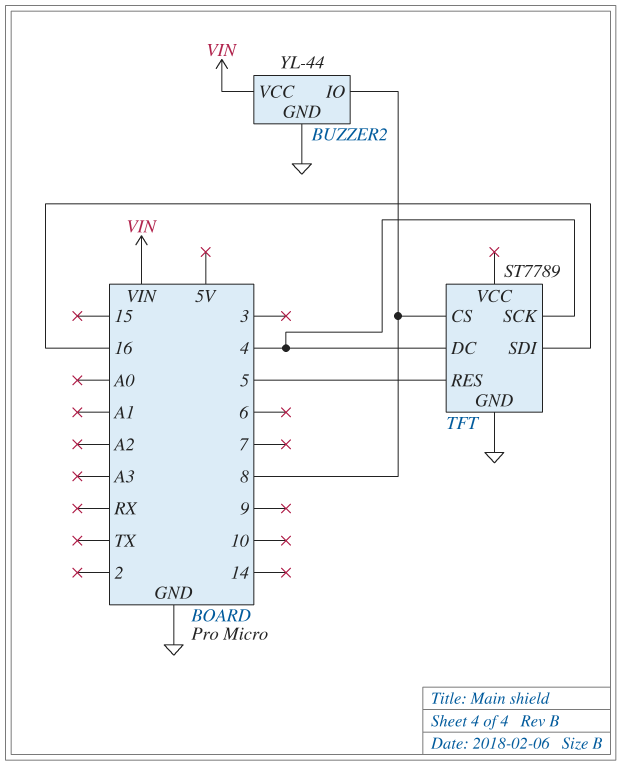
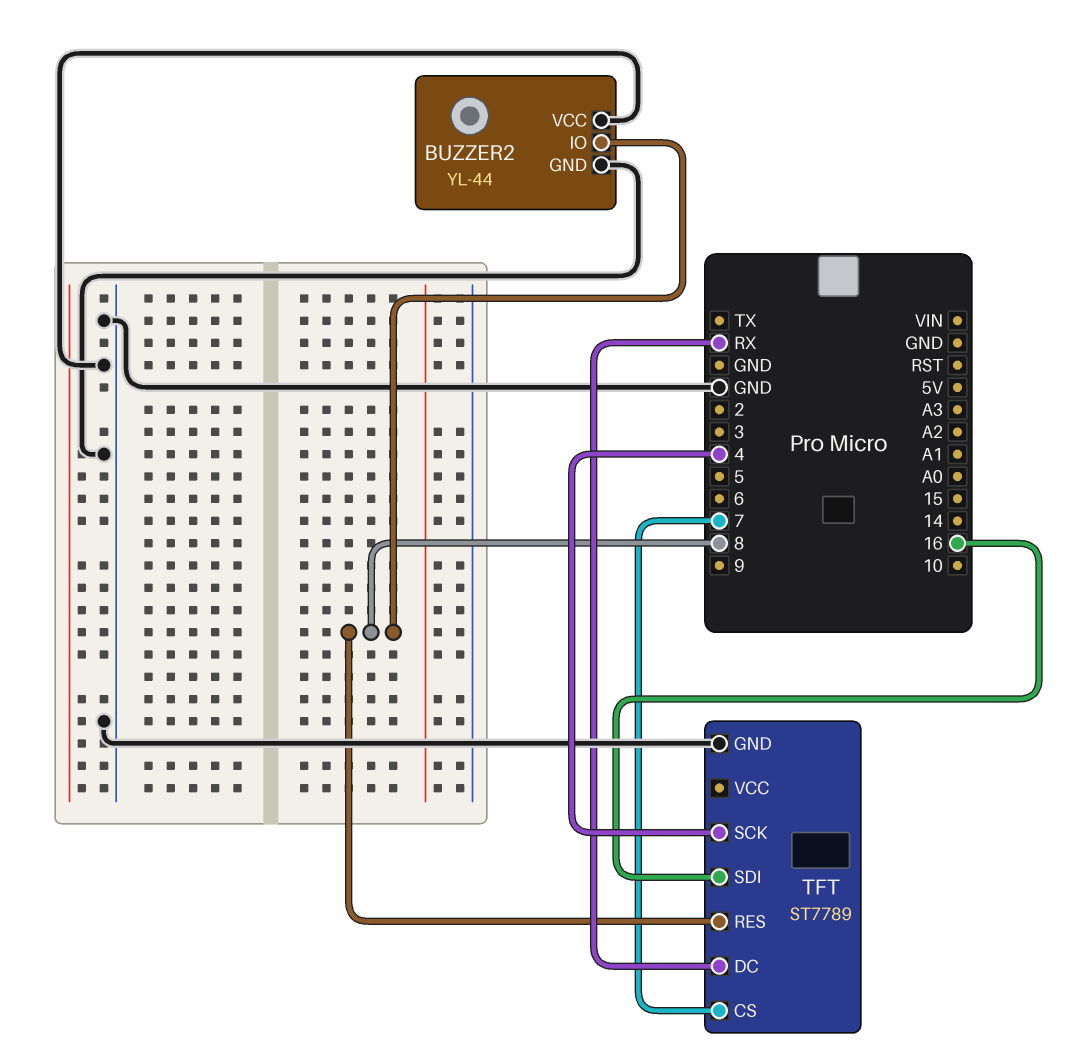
BUZZER2 pin VCC: VIN -> GND
TFT pin CS: 8 -> 7
TFT pin DC: 4 -> RX
TFT pin RES: 5 -> 8

